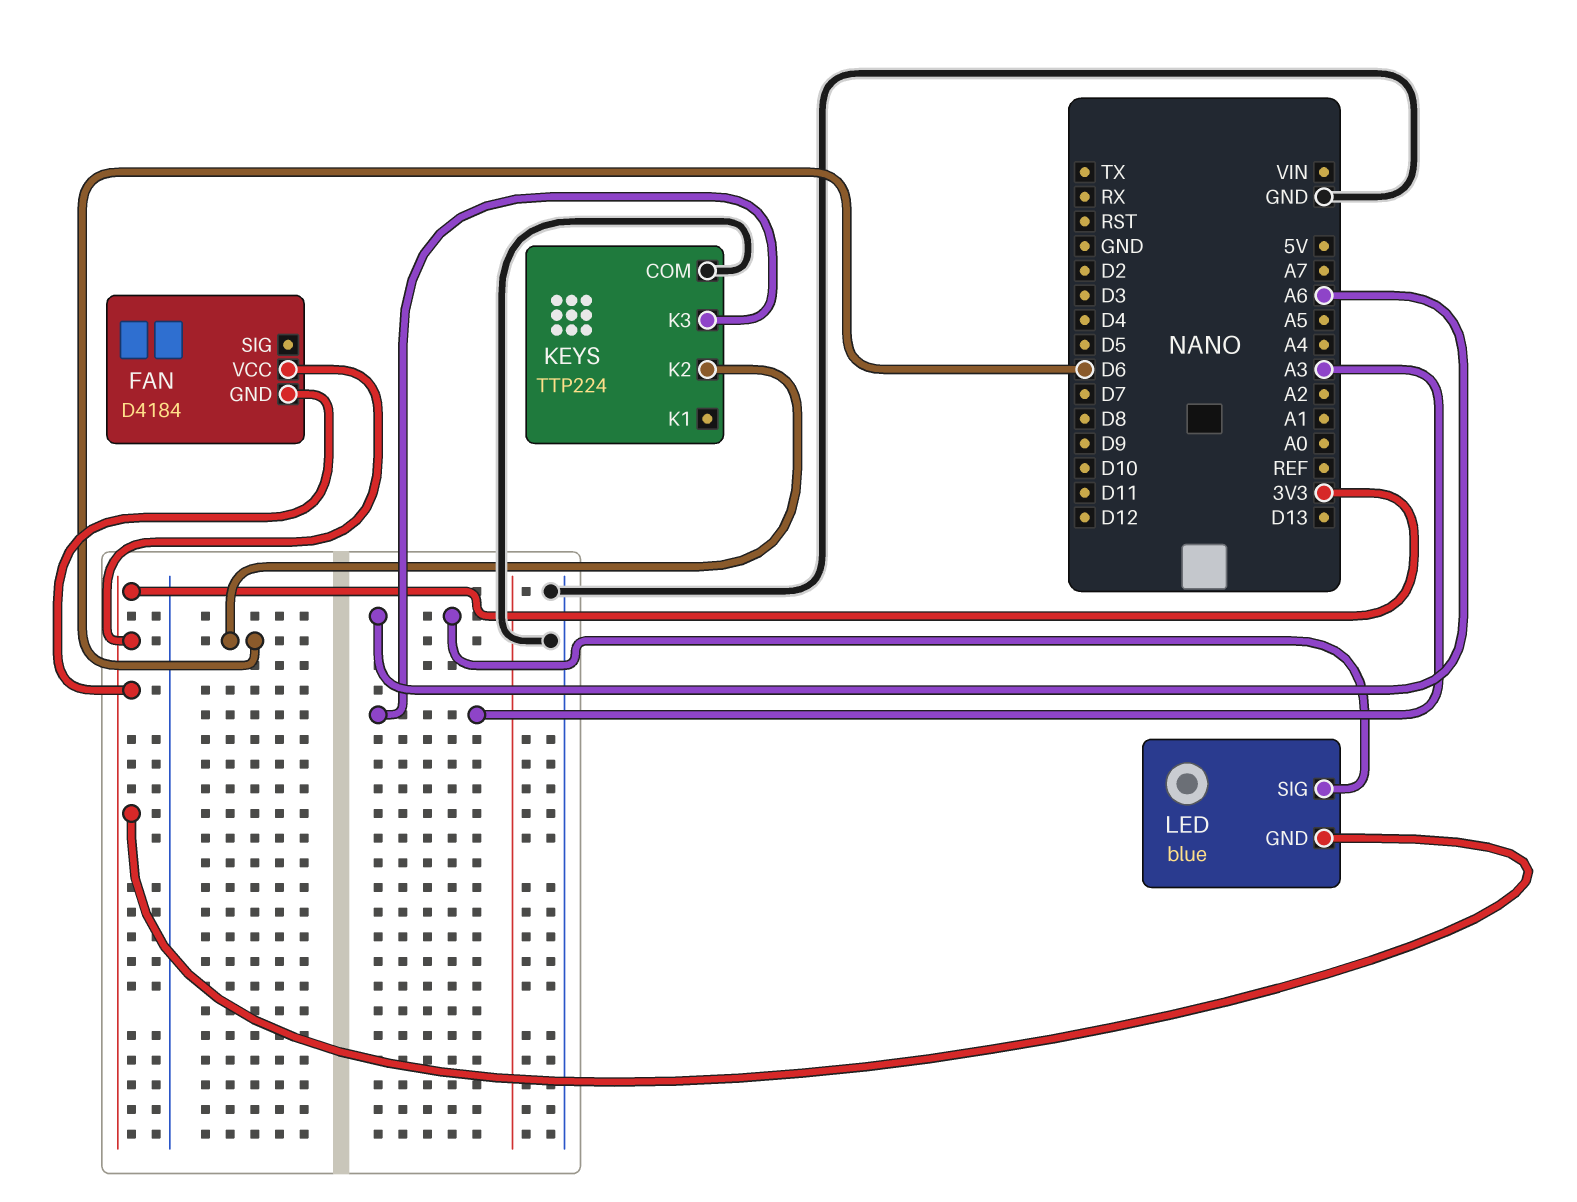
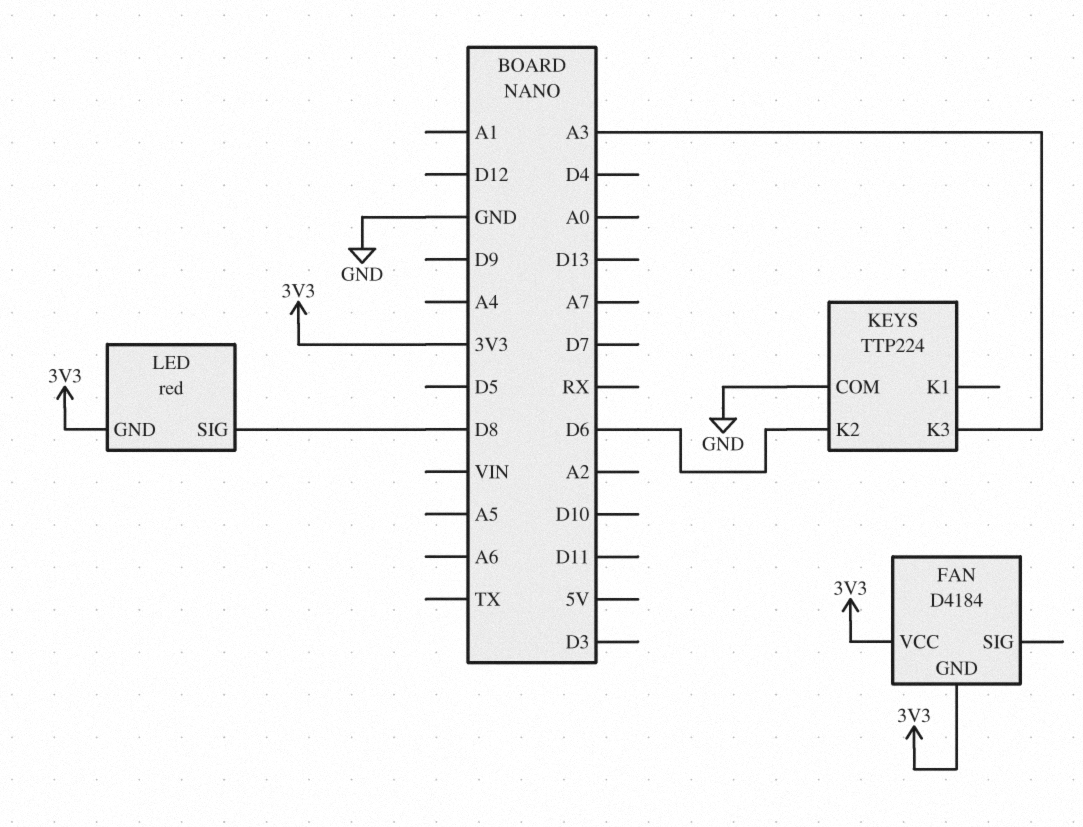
LED: blue -> red
LED pin SIG: A6 -> D8

